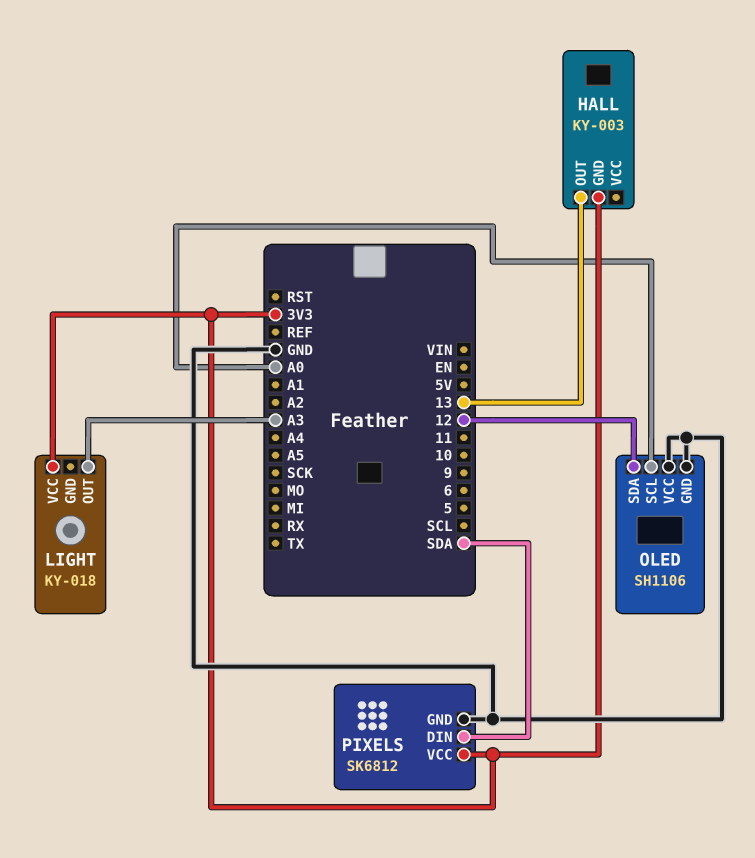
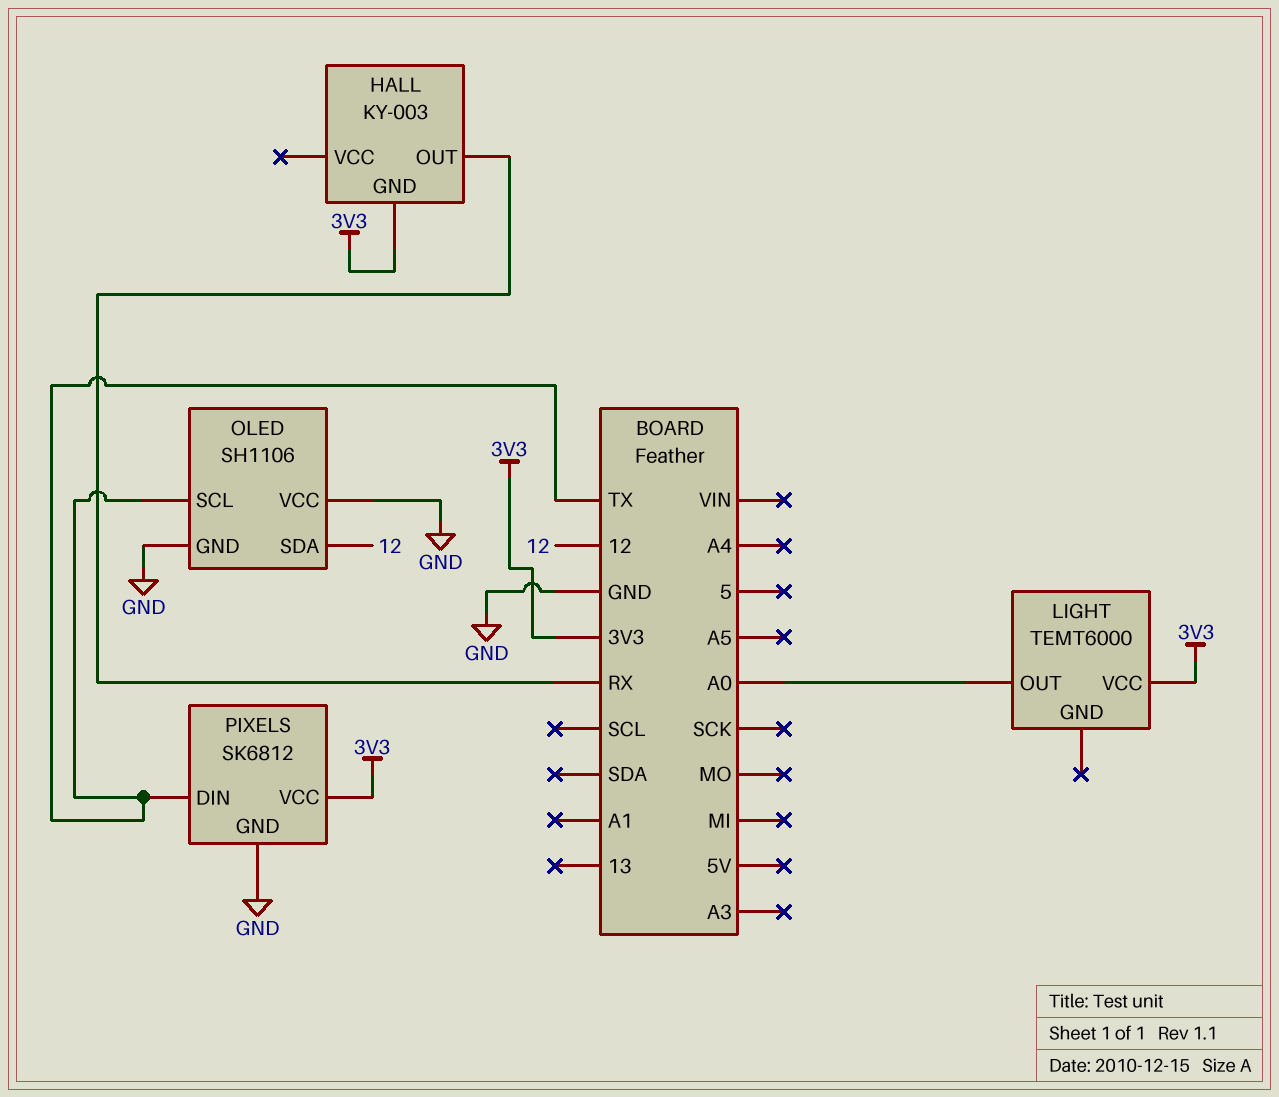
HALL pin OUT: 13 -> RX
LIGHT: KY-018 -> TEMT6000
LIGHT pin OUT: A3 -> A0
OLED pin SCL: A0 -> TX
PIXELS pin DIN: SDA -> TX

